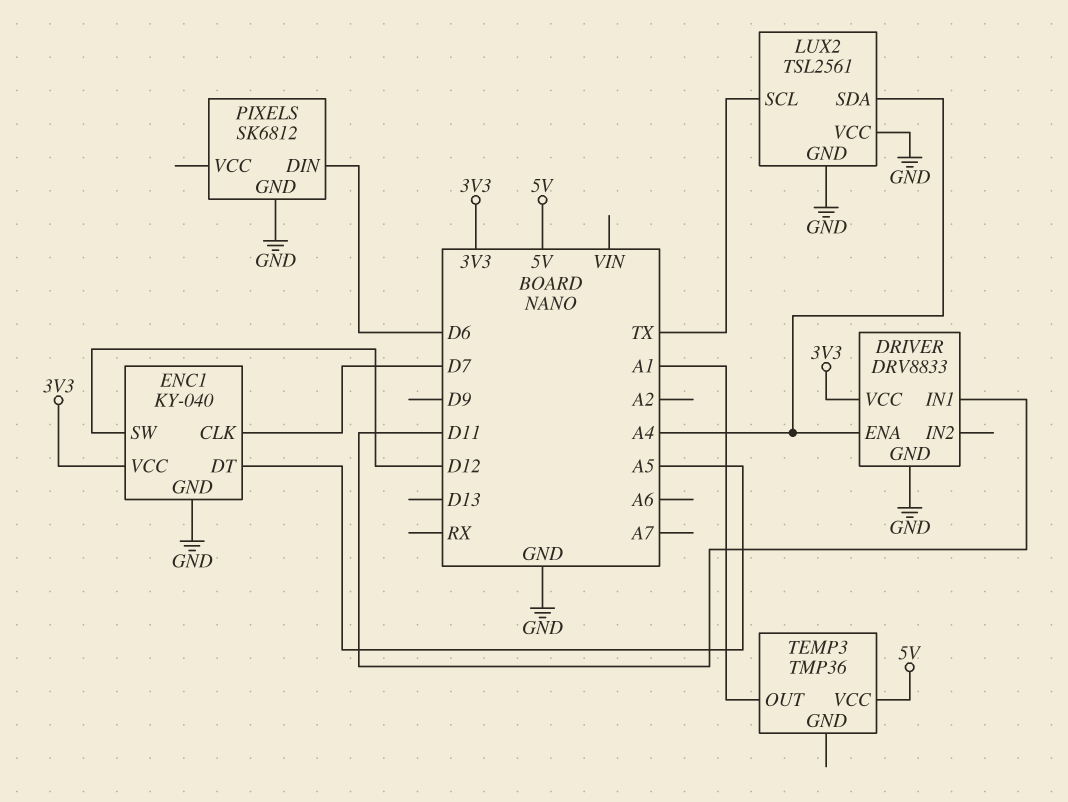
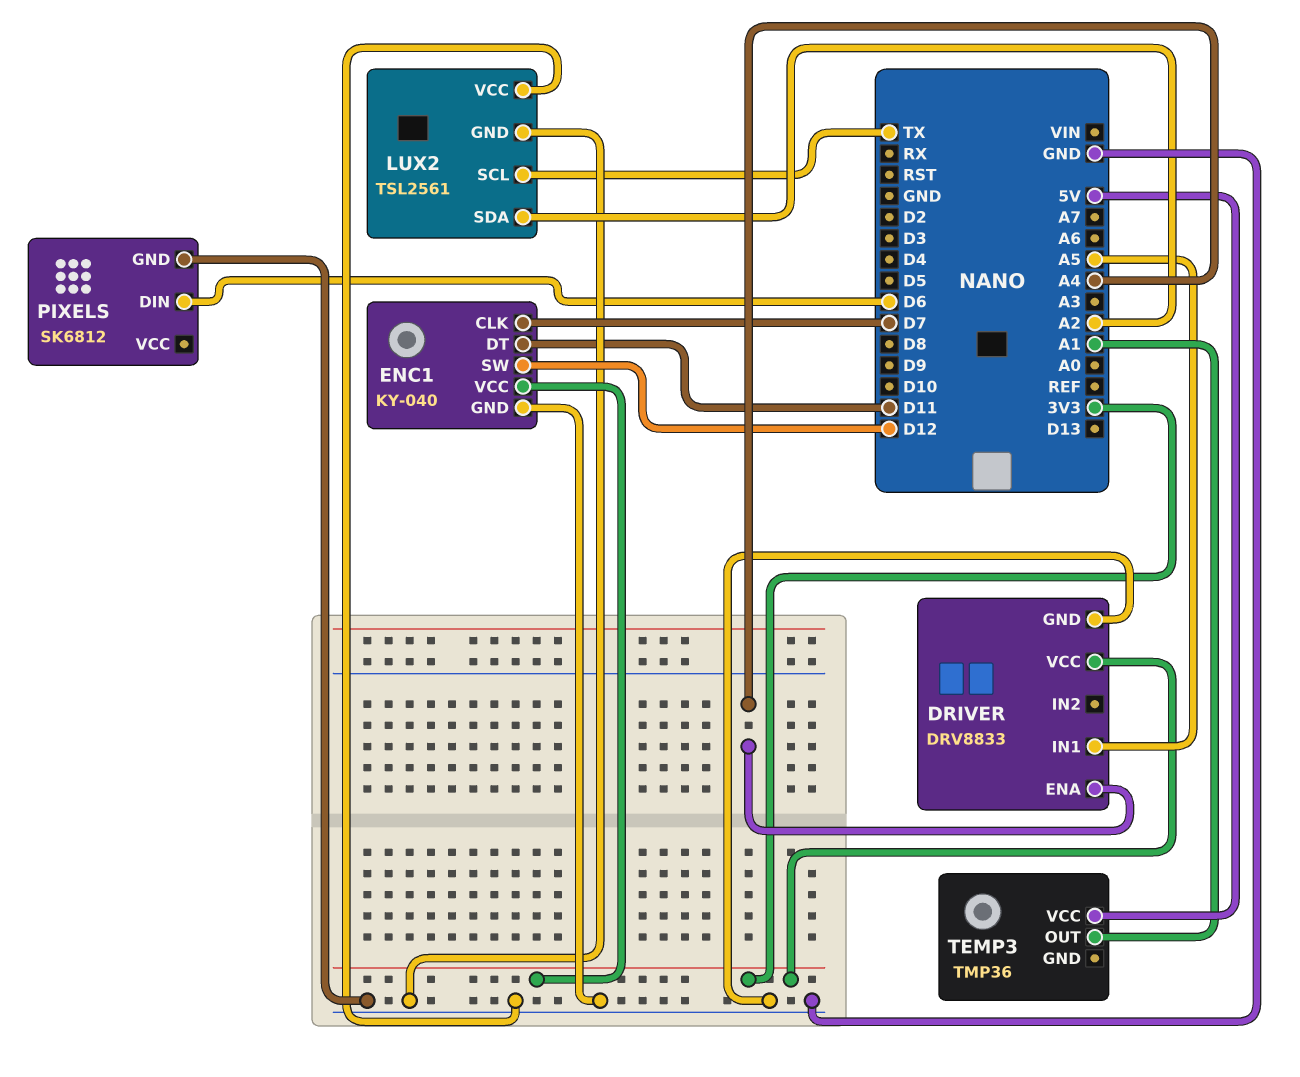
DRIVER pin IN1: D11 -> A5
ENC1 pin DT: A5 -> D11
LUX2 pin SDA: A4 -> A2

